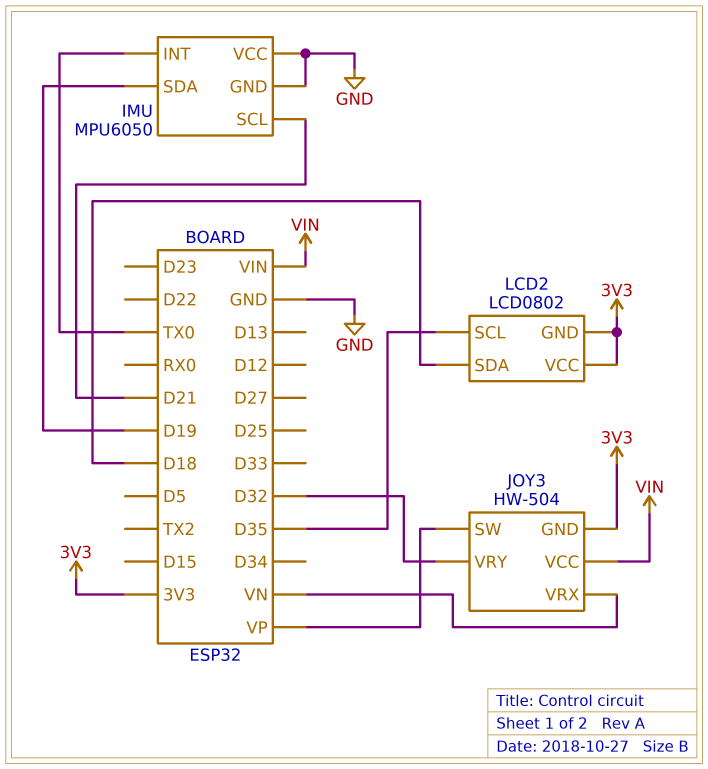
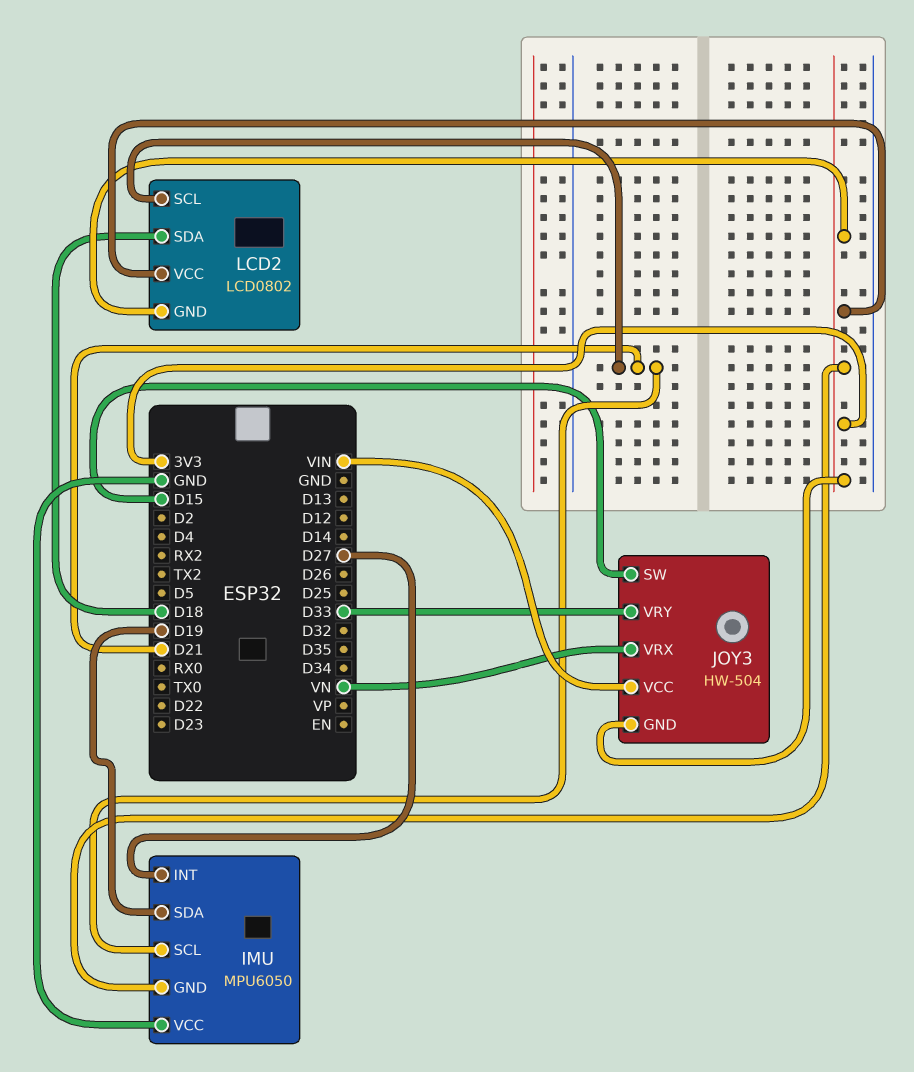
IMU pin GND: GND -> 3V3
IMU pin INT: TX0 -> D27
JOY3 pin SW: VP -> D15
JOY3 pin VRY: D32 -> D33
LCD2 pin SCL: D35 -> D21

